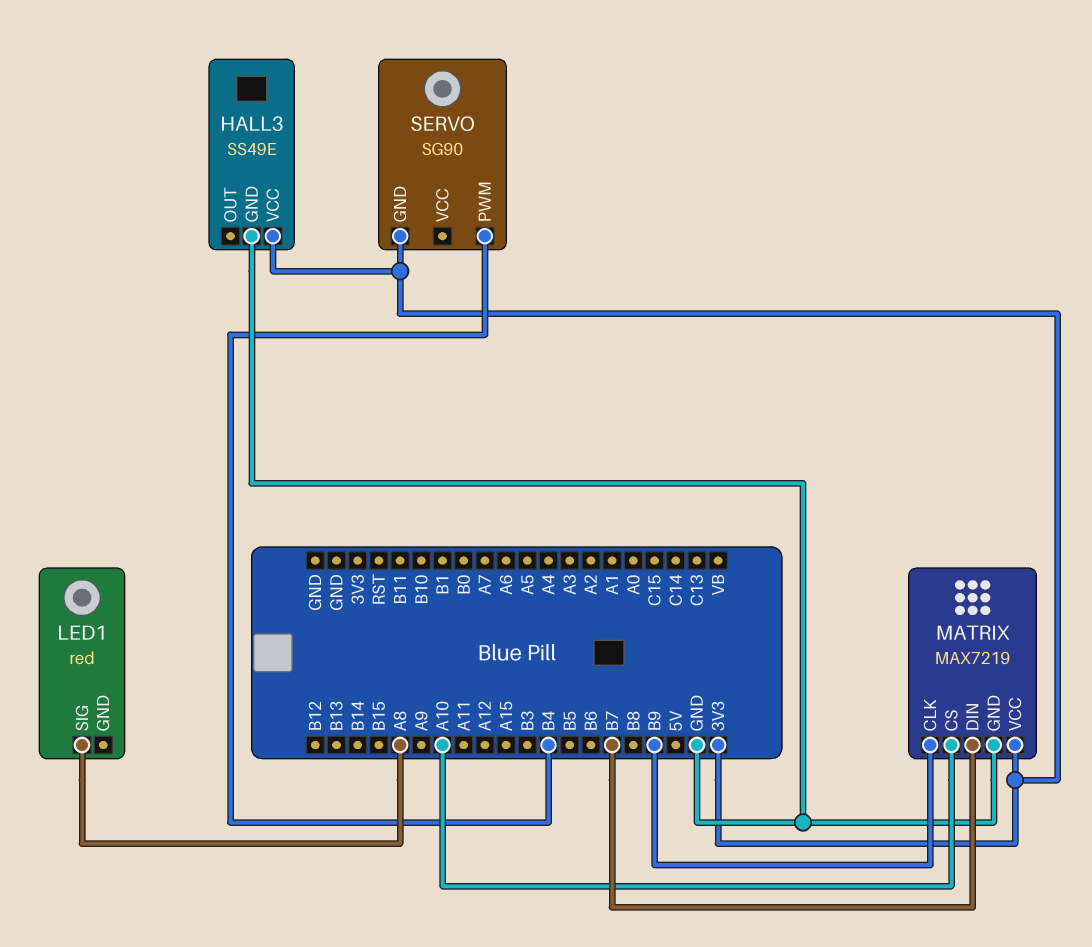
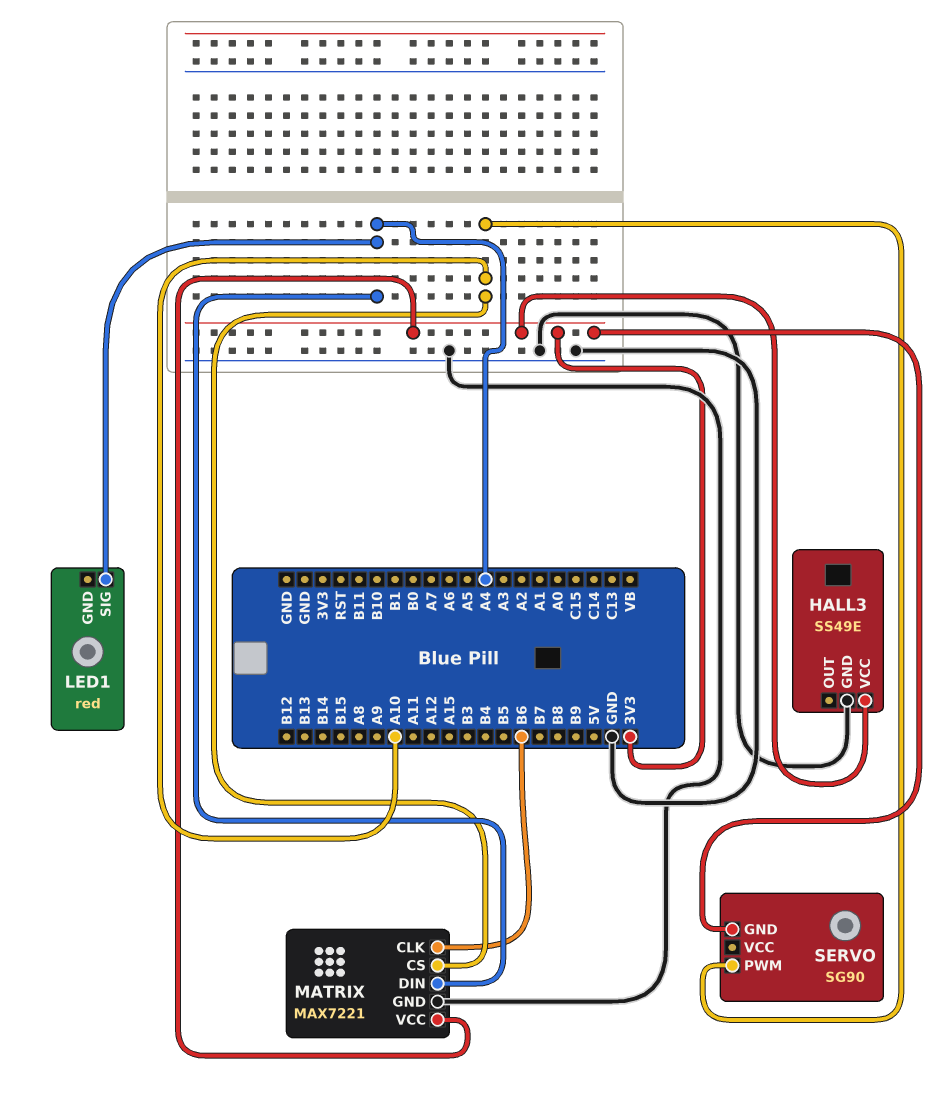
LED1 pin SIG: A8 -> A4
MATRIX: MAX7219 -> MAX7221
MATRIX pin CLK: B9 -> B6
MATRIX pin DIN: B7 -> A4
SERVO pin PWM: B4 -> A10

